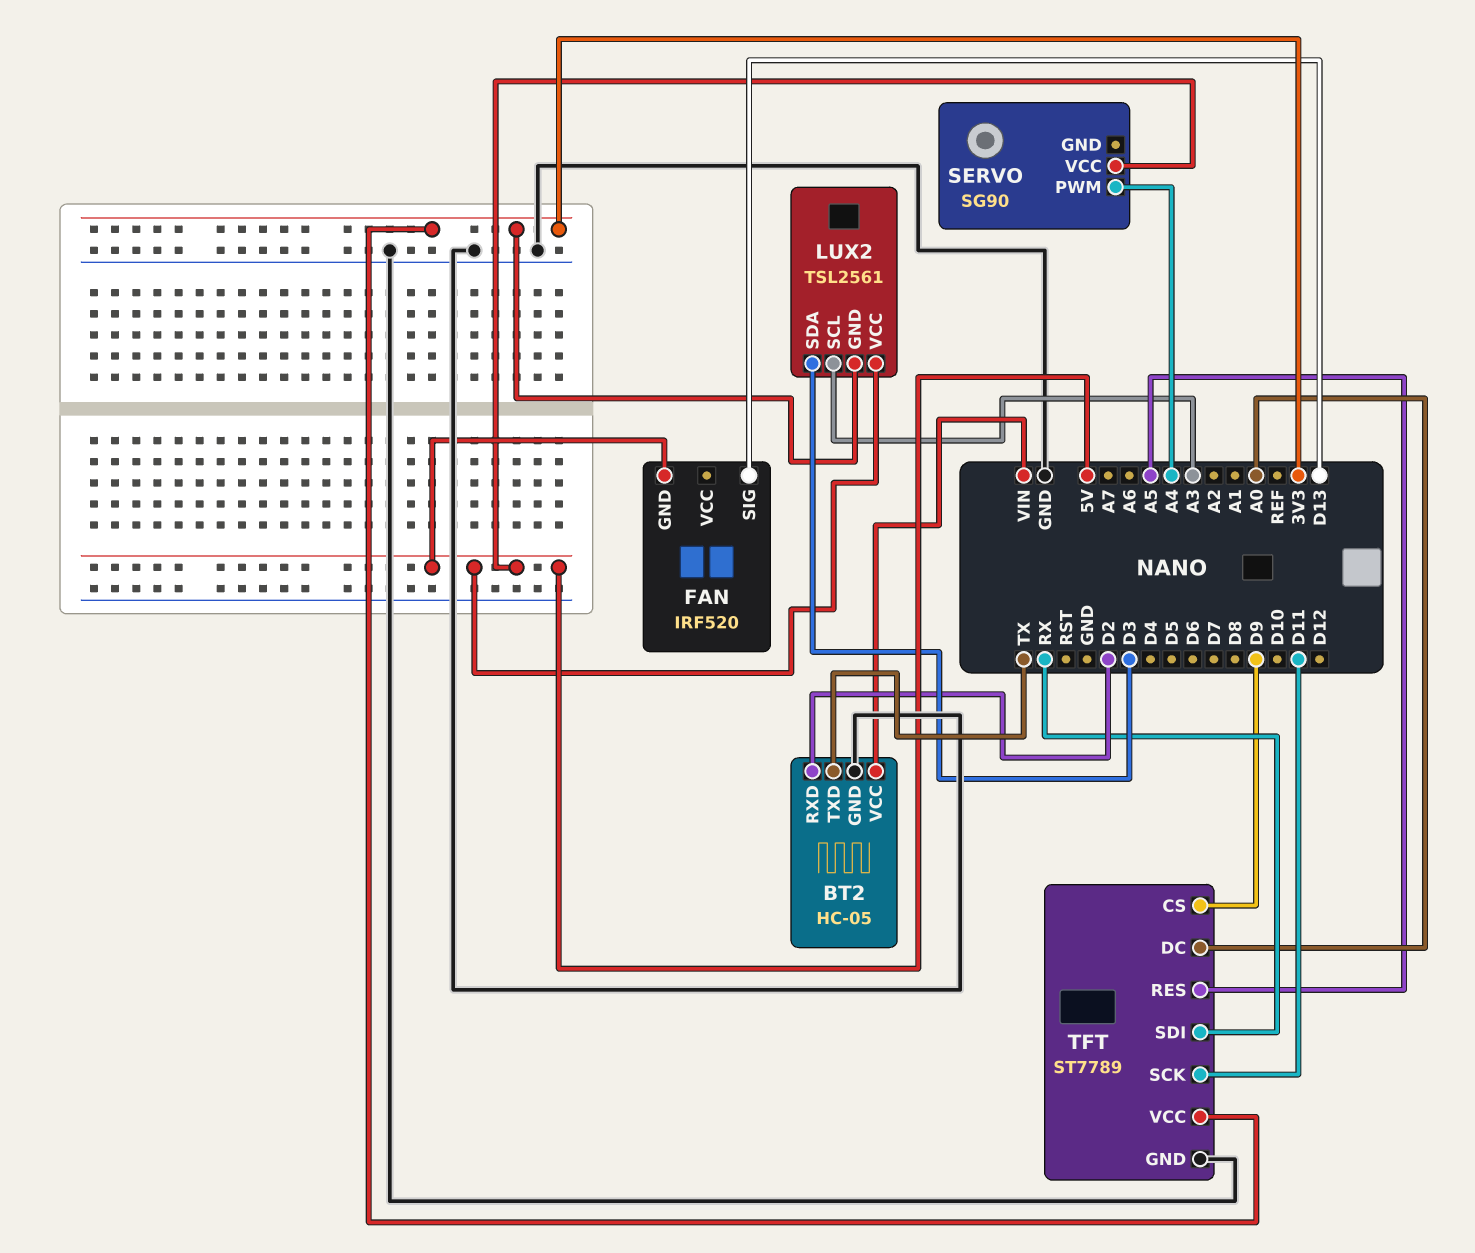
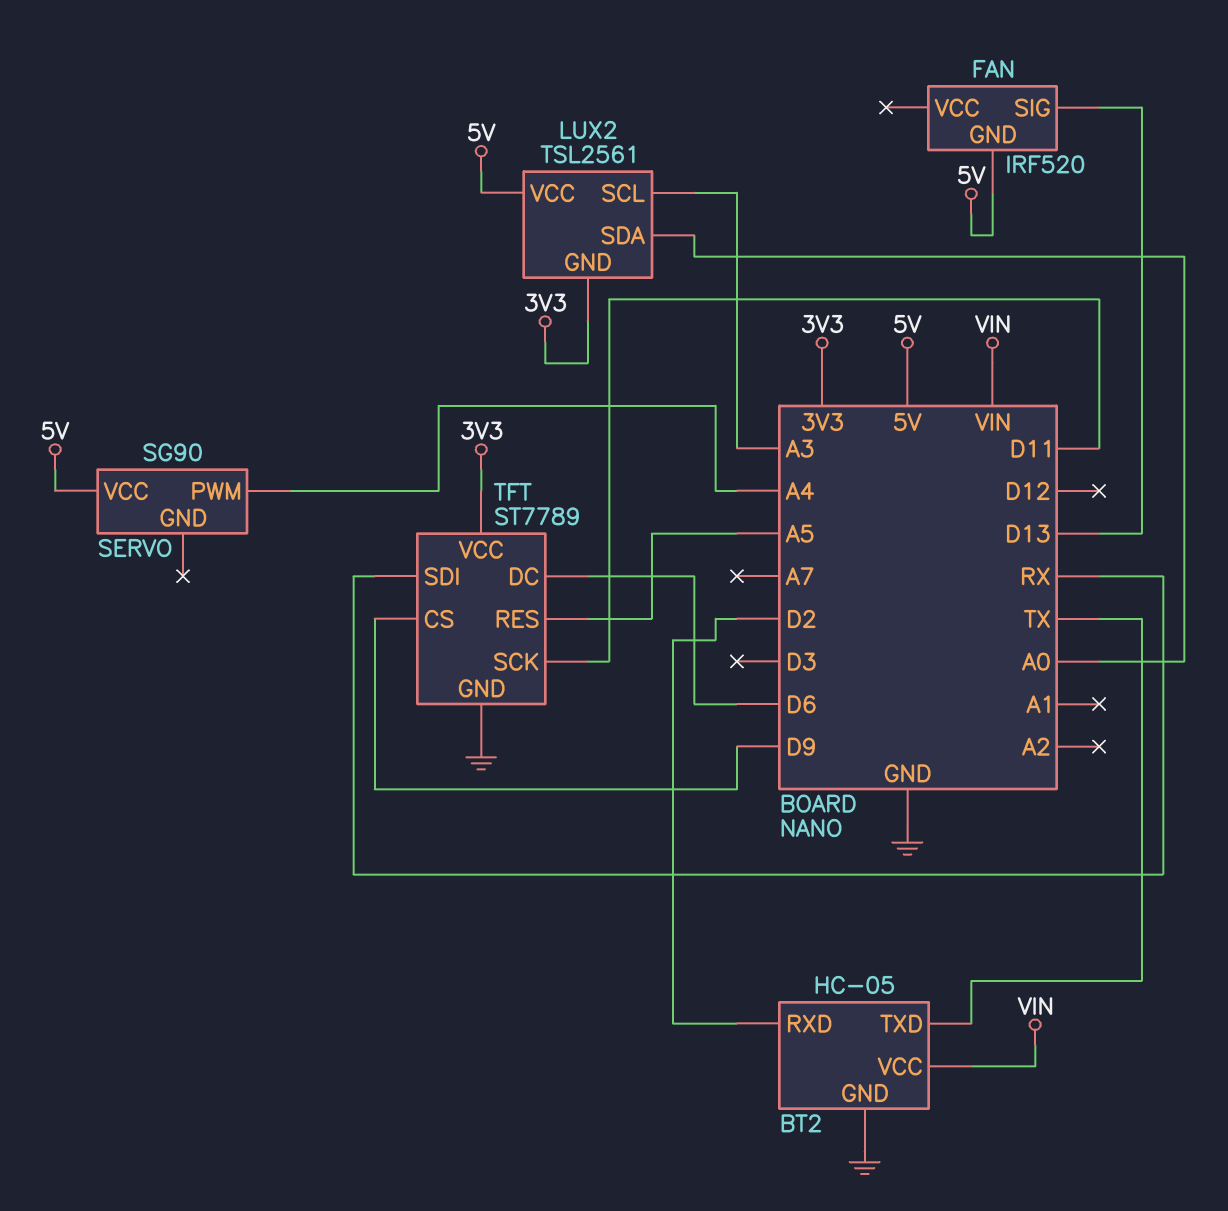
LUX2 pin SDA: D3 -> A0
TFT pin DC: A0 -> D6

